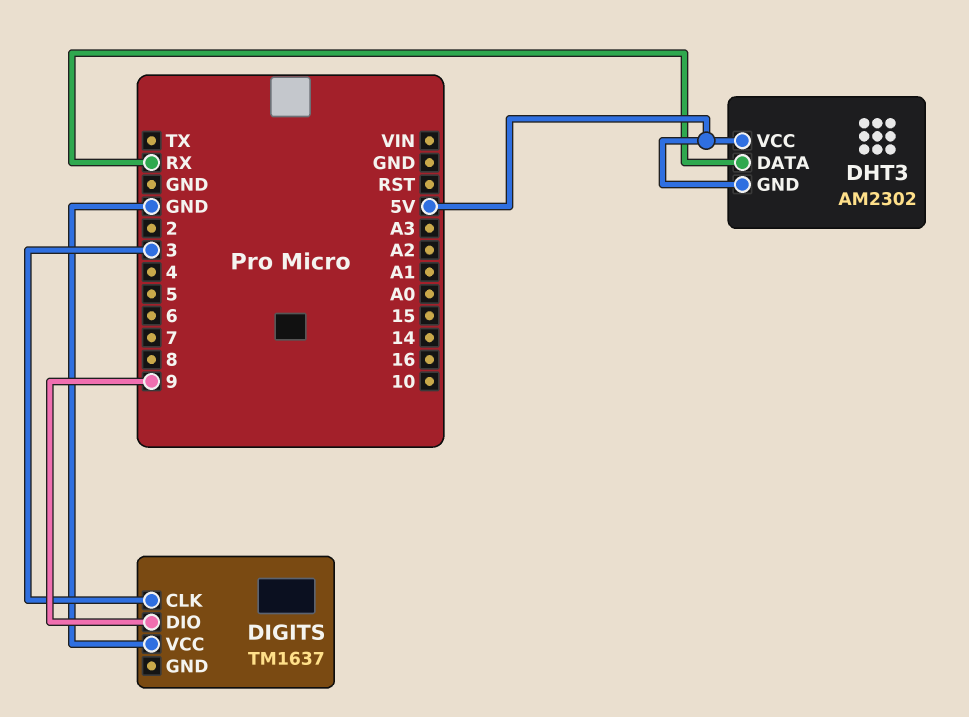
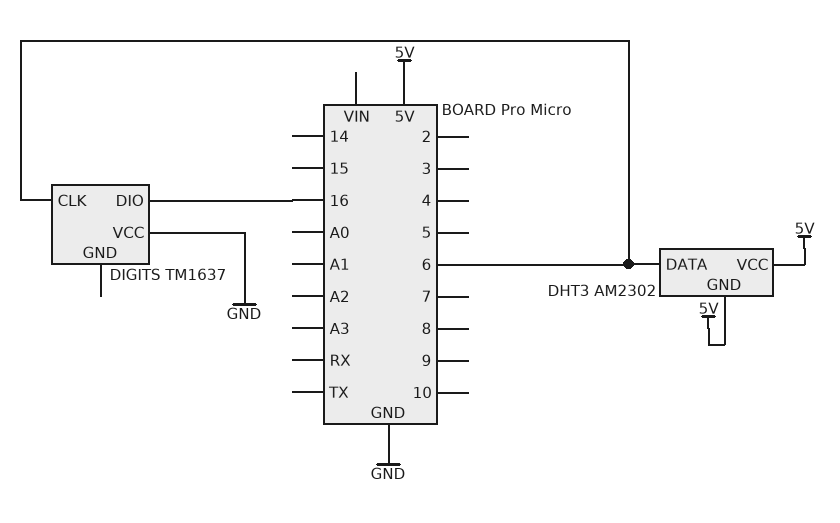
DHT3 pin DATA: RX -> 6
DIGITS pin CLK: 3 -> 6
DIGITS pin DIO: 9 -> 16

